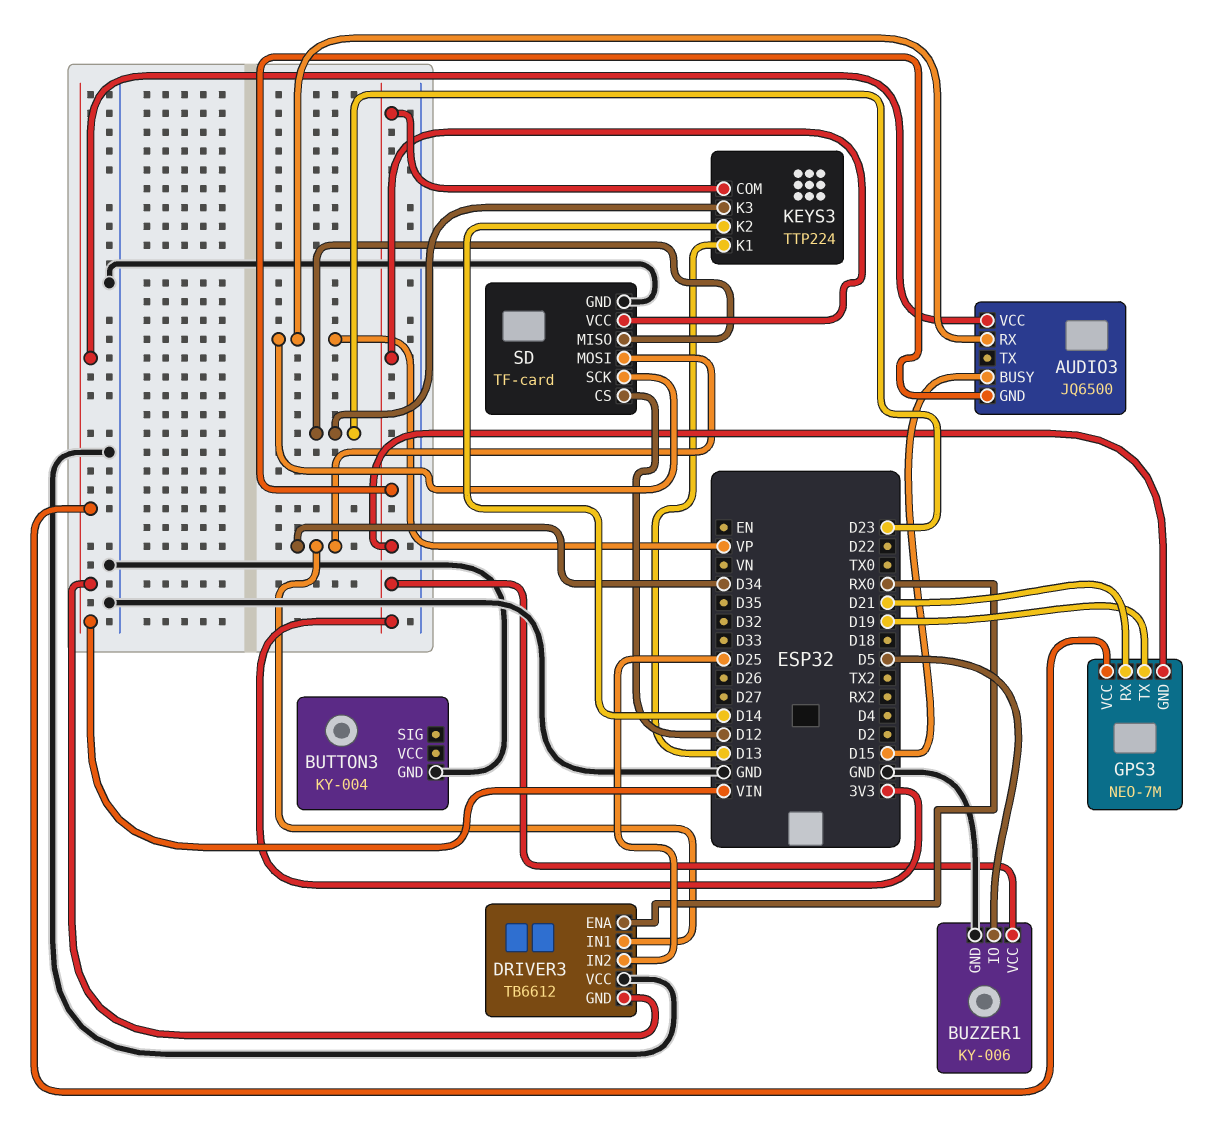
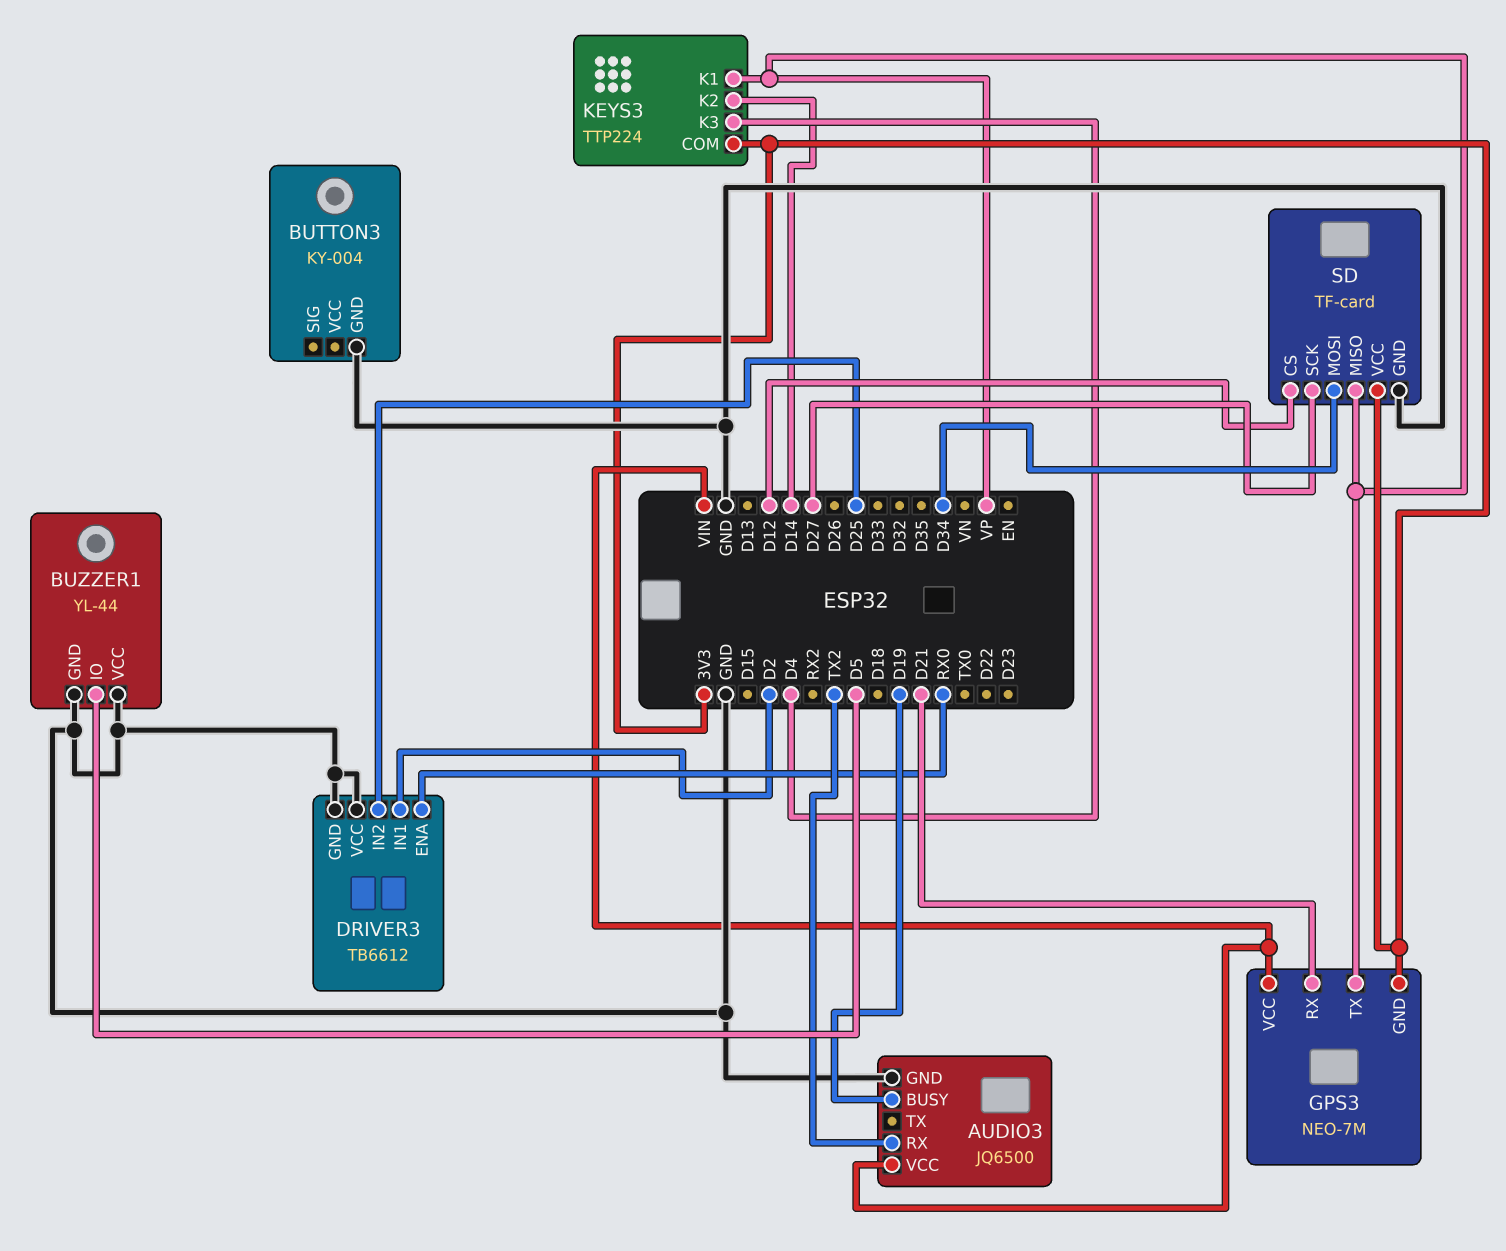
AUDIO3 pin BUSY: D15 -> D19
AUDIO3 pin GND: 3V3 -> GND
AUDIO3 pin RX: VP -> TX2
BUZZER1: KY-006 -> YL-44
BUZZER1 pin VCC: 3V3 -> GND
DRIVER3 pin GND: VIN -> GND
DRIVER3 pin IN1: D34 -> D2
GPS3 pin TX: D19 -> VP
KEYS3 pin K1: D13 -> VP
KEYS3 pin K3: D23 -> D4
SD pin MISO: D23 -> VP
SD pin SCK: VP -> D27

